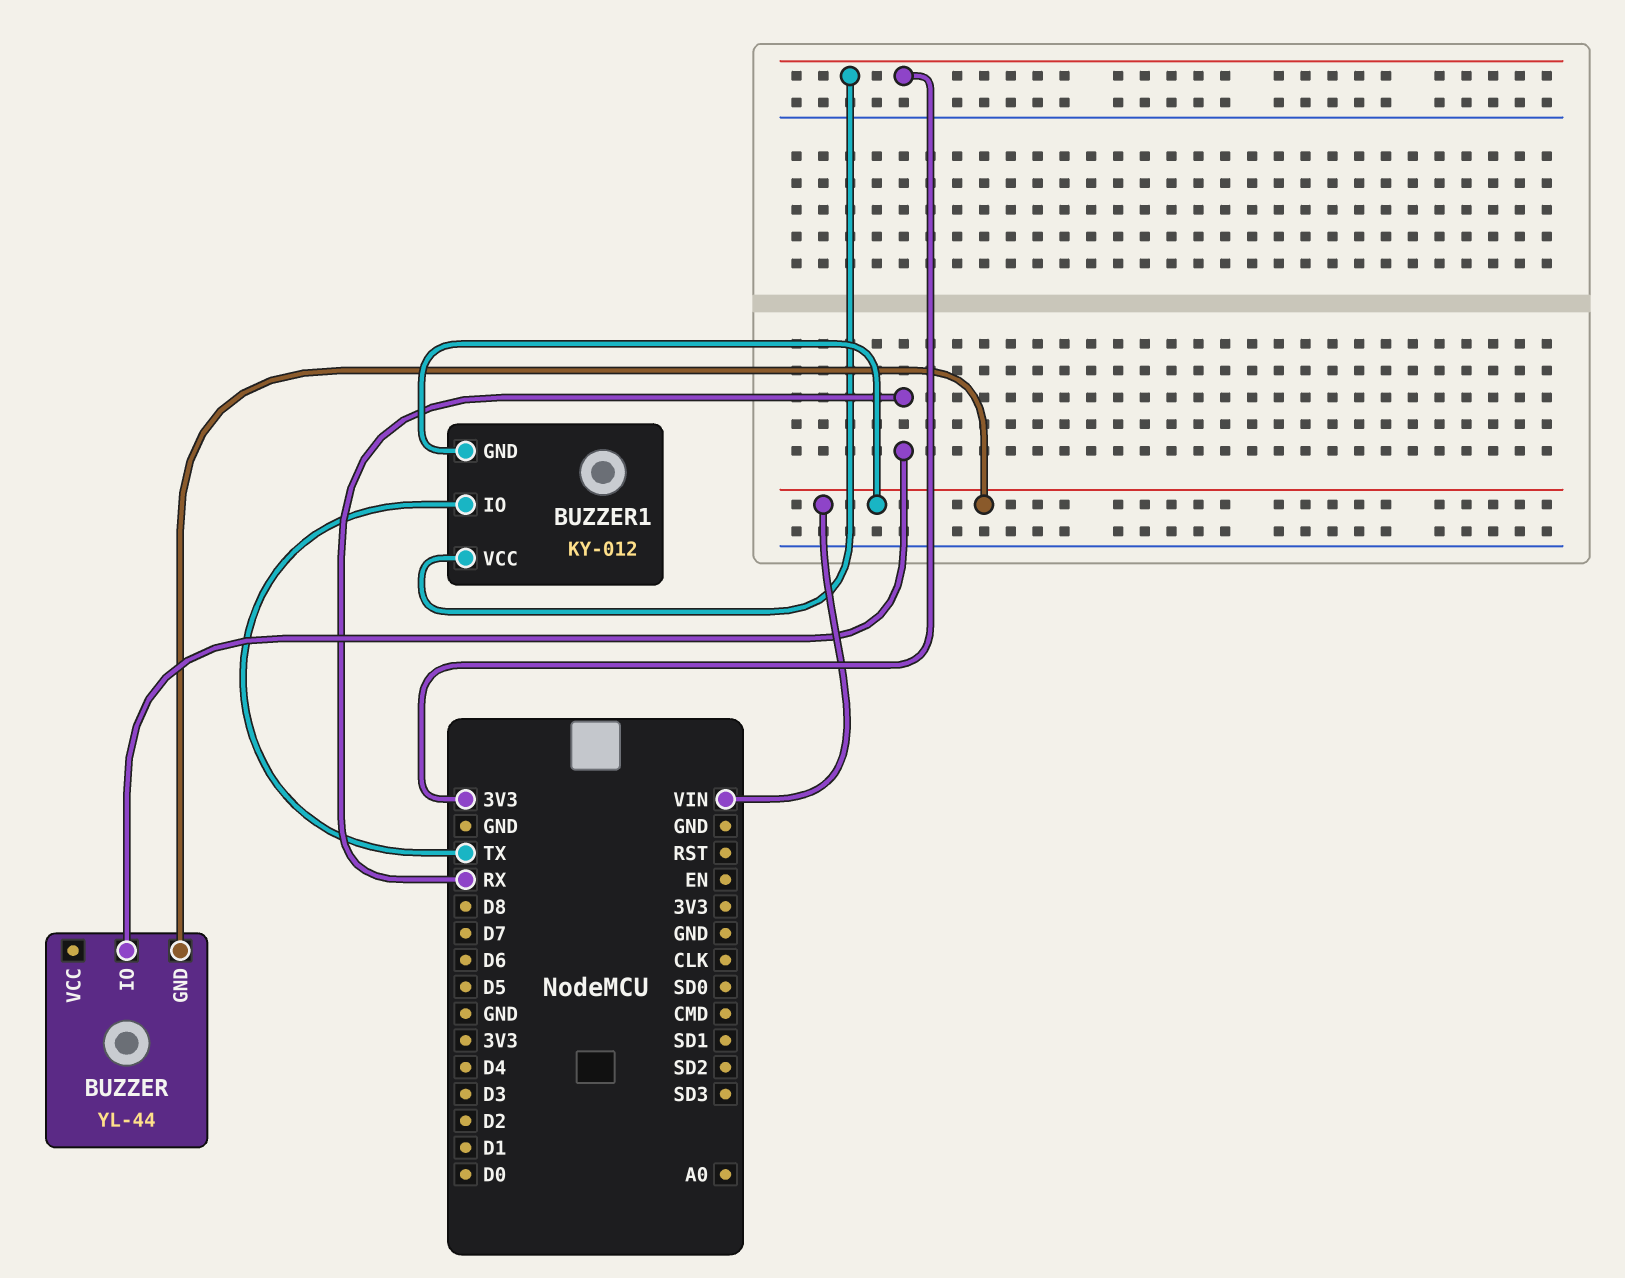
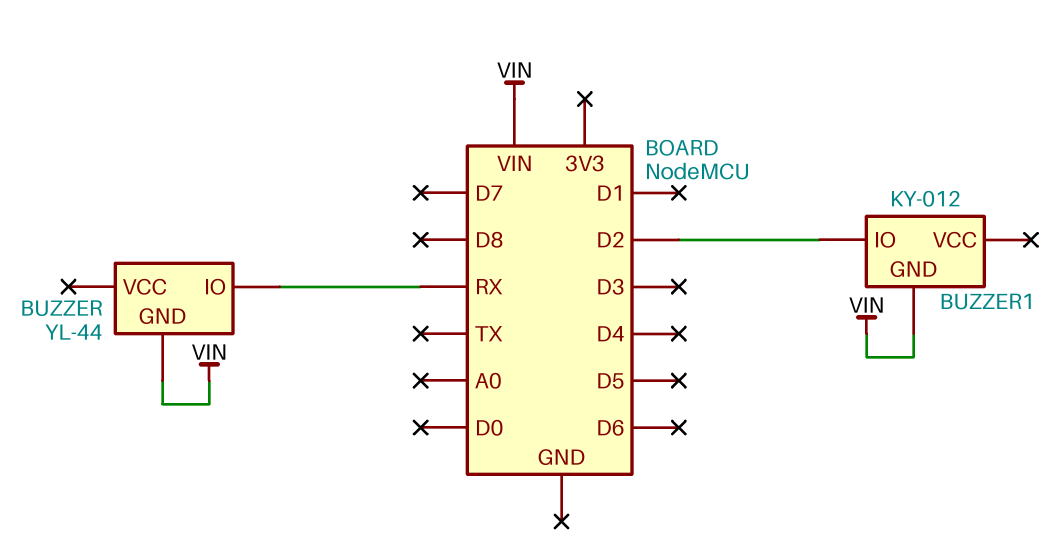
BUZZER1 pin IO: TX -> D2
BUZZER1 pin VCC: 3V3 -> none

